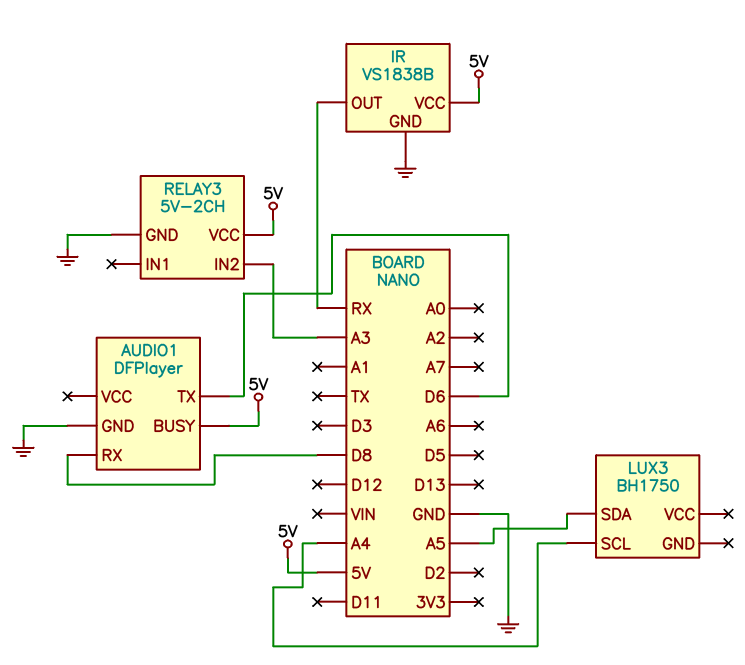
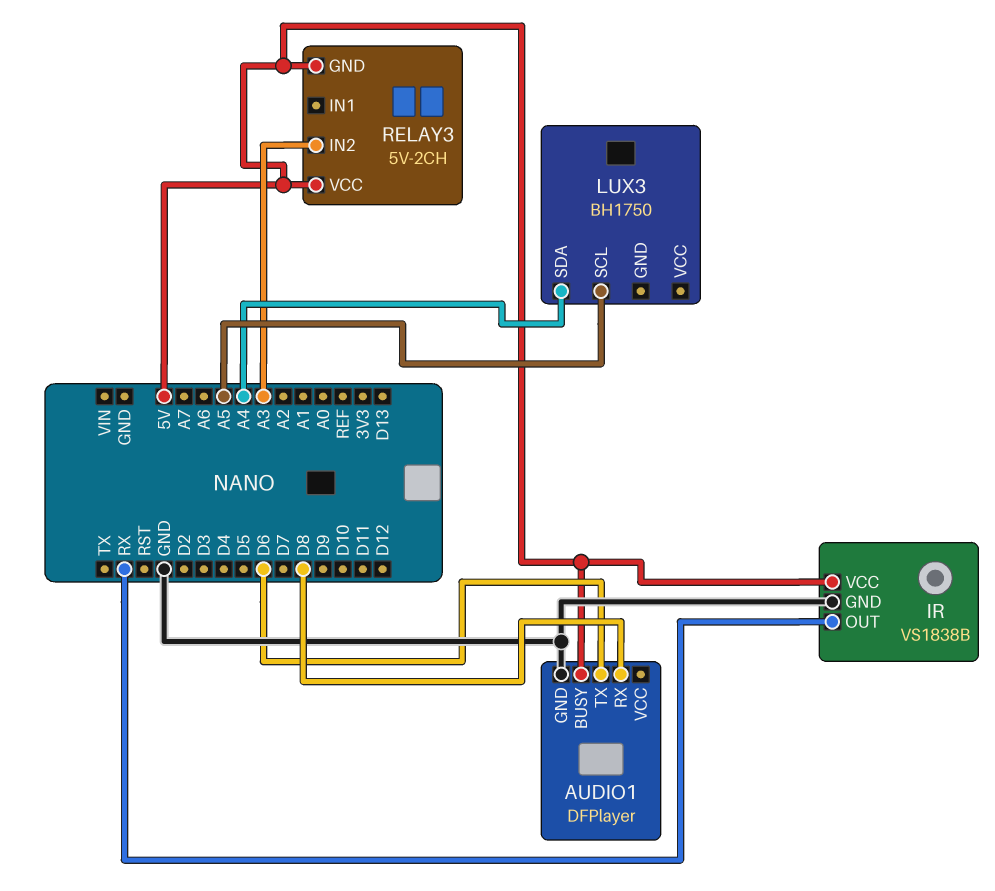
LUX3 pin SCL: A4 -> A5
LUX3 pin SDA: A5 -> A4
RELAY3 pin GND: GND -> 5V

